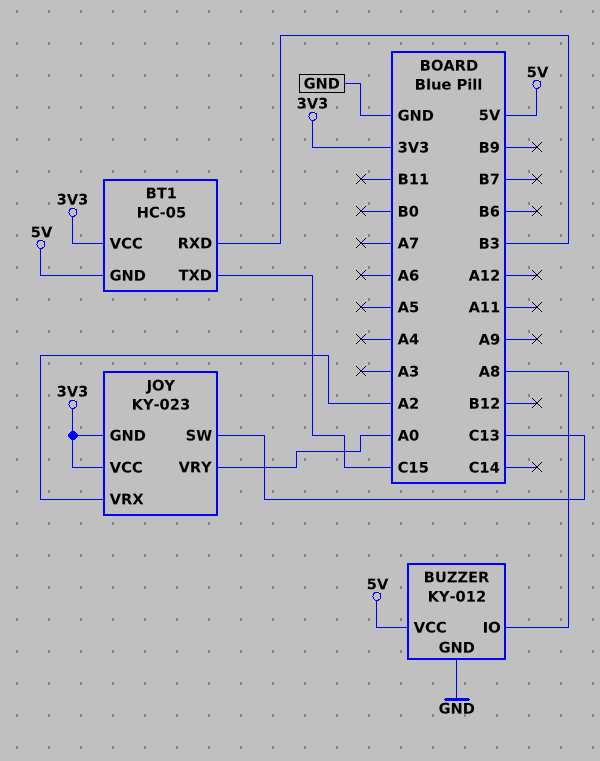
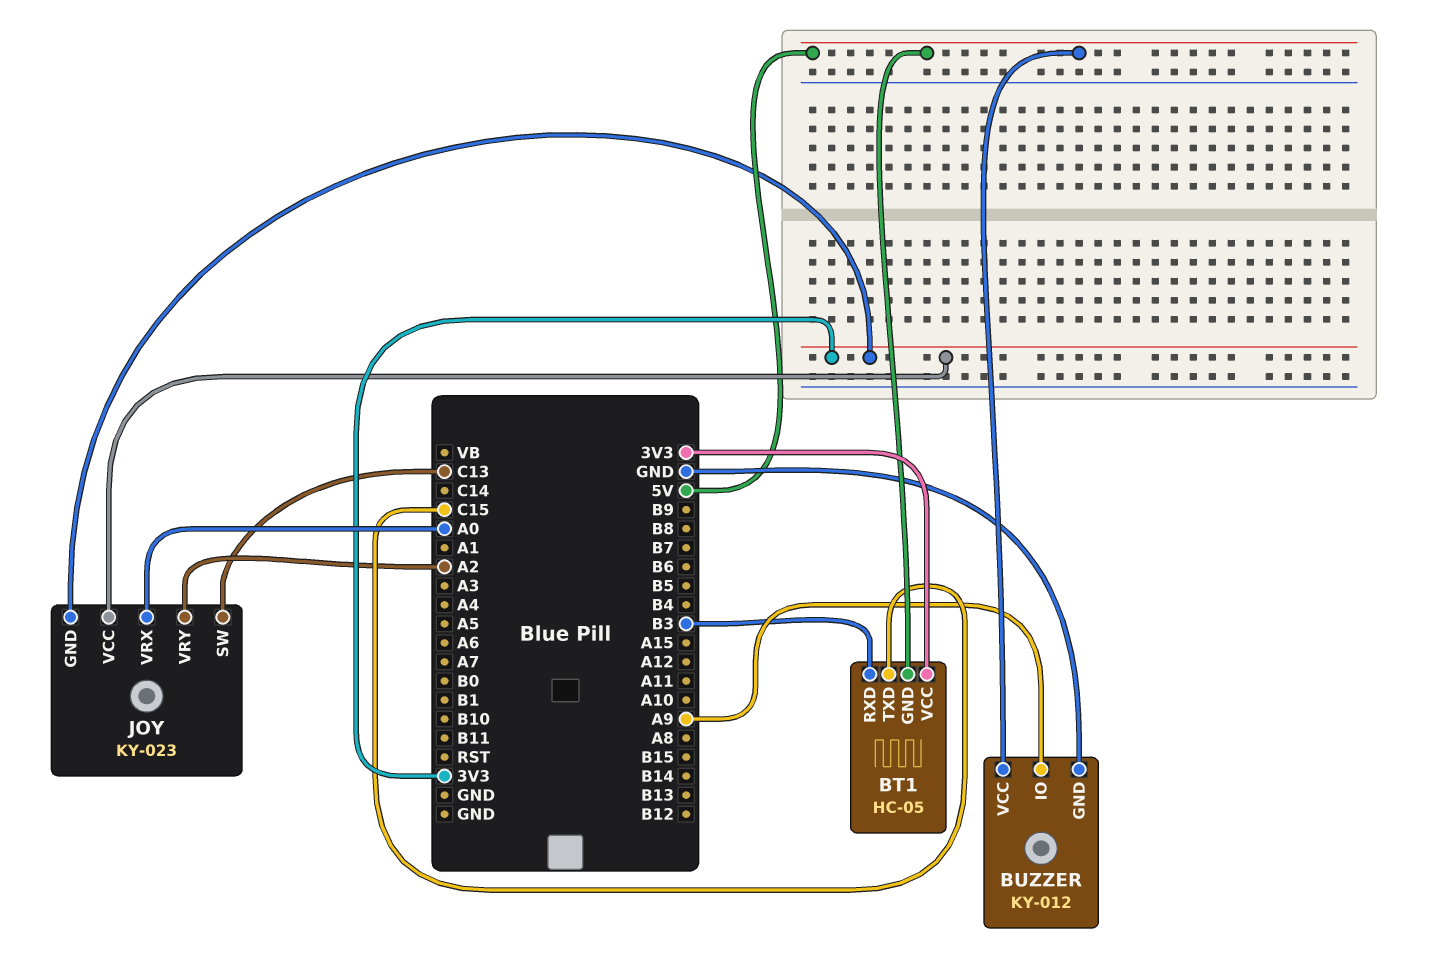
BUZZER pin IO: A8 -> A9
JOY pin VRX: A2 -> A0
JOY pin VRY: A0 -> A2

